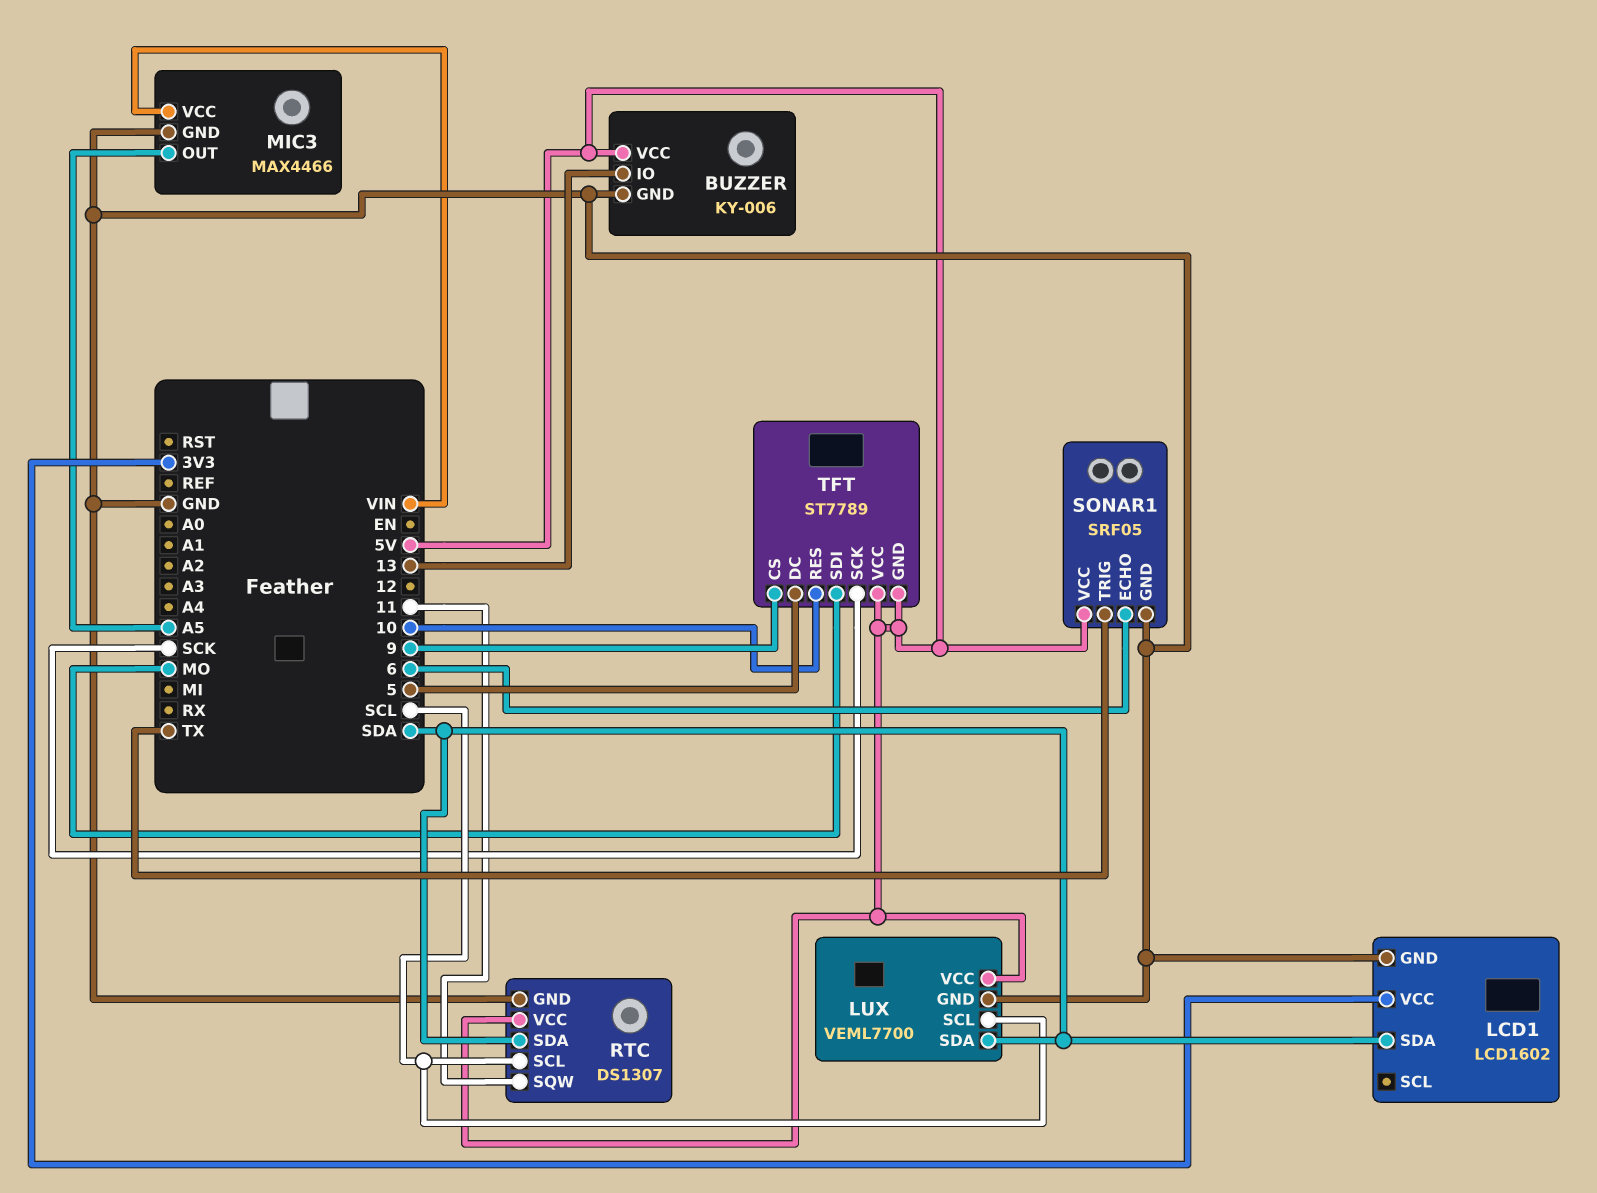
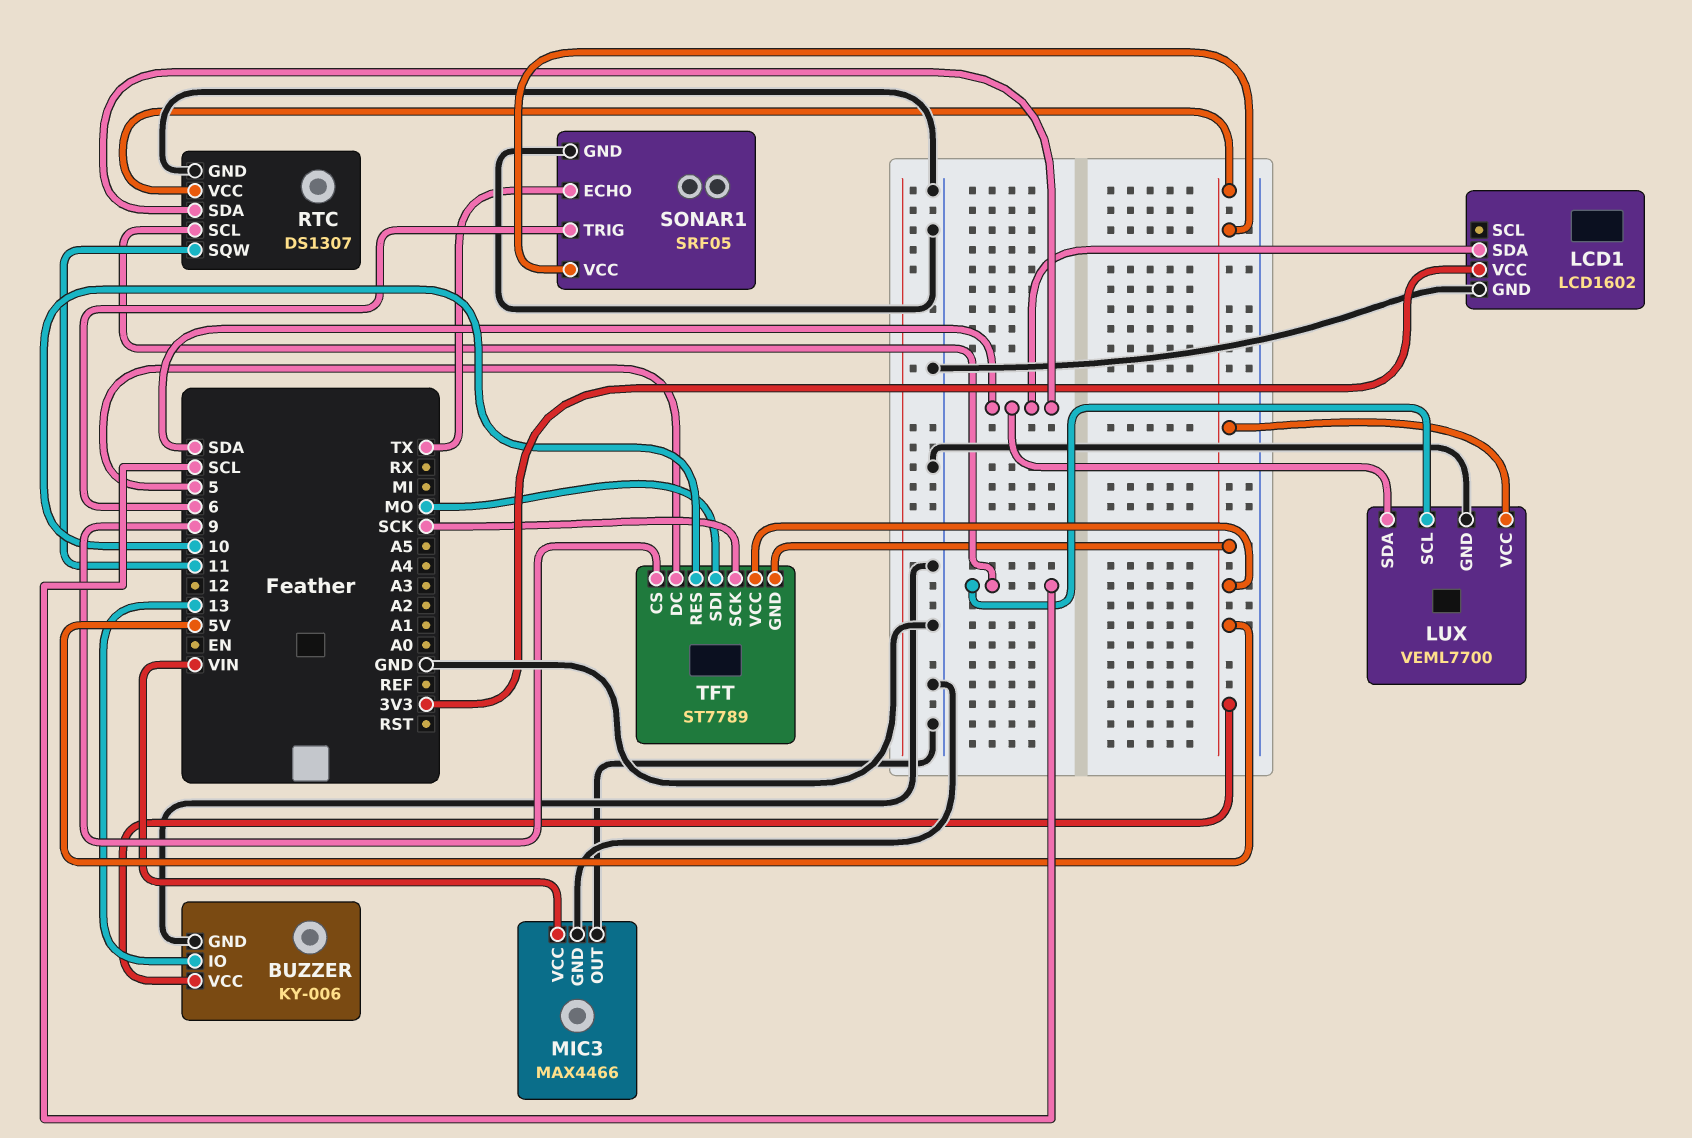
MIC3 pin OUT: A5 -> GND
SONAR1 pin ECHO: 6 -> TX
SONAR1 pin TRIG: TX -> 6

